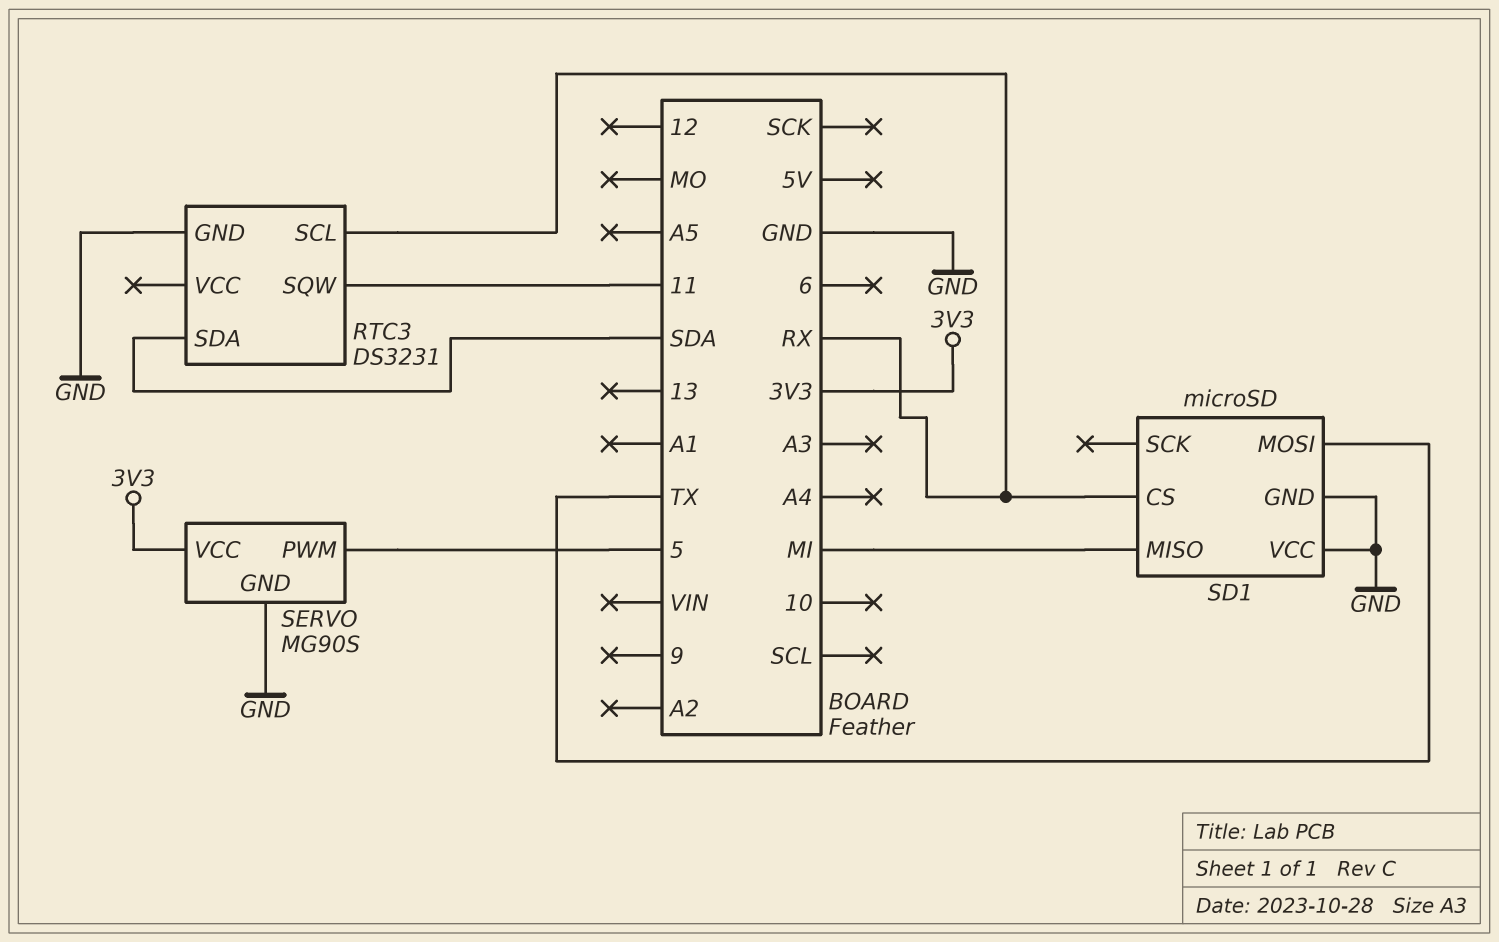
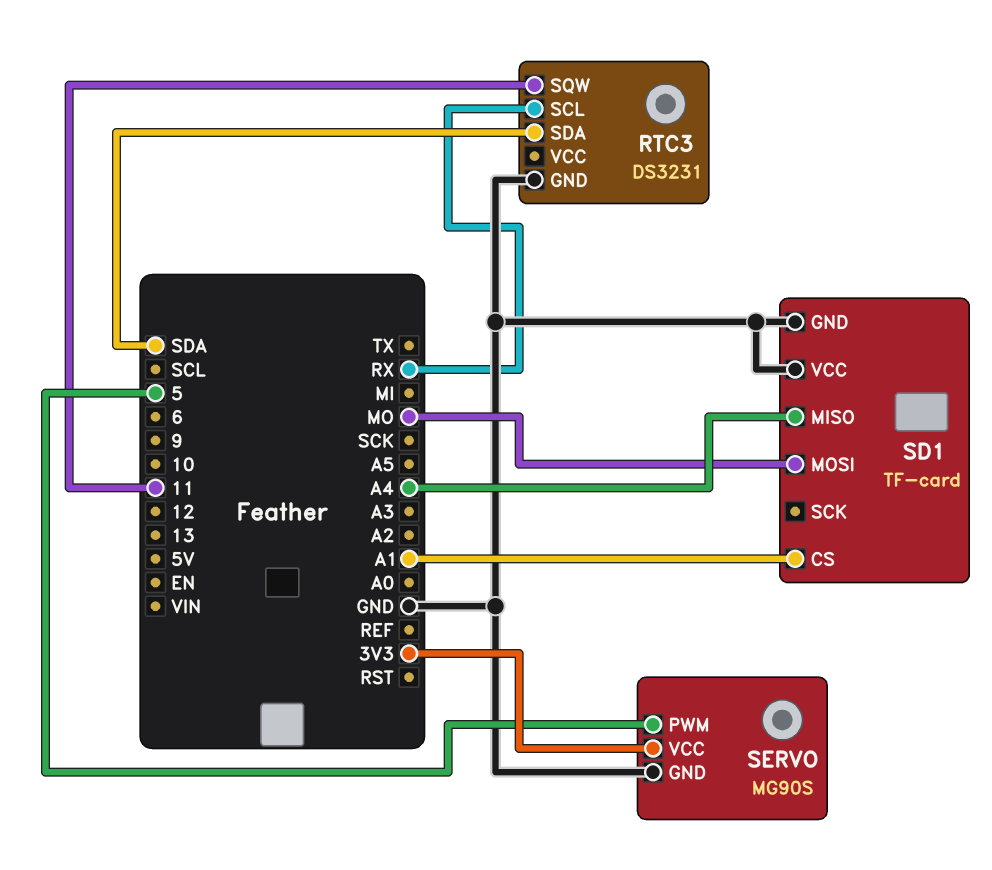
SD1: microSD -> TF-card
SD1 pin CS: RX -> A1
SD1 pin MISO: MI -> A4
SD1 pin MOSI: TX -> MO

